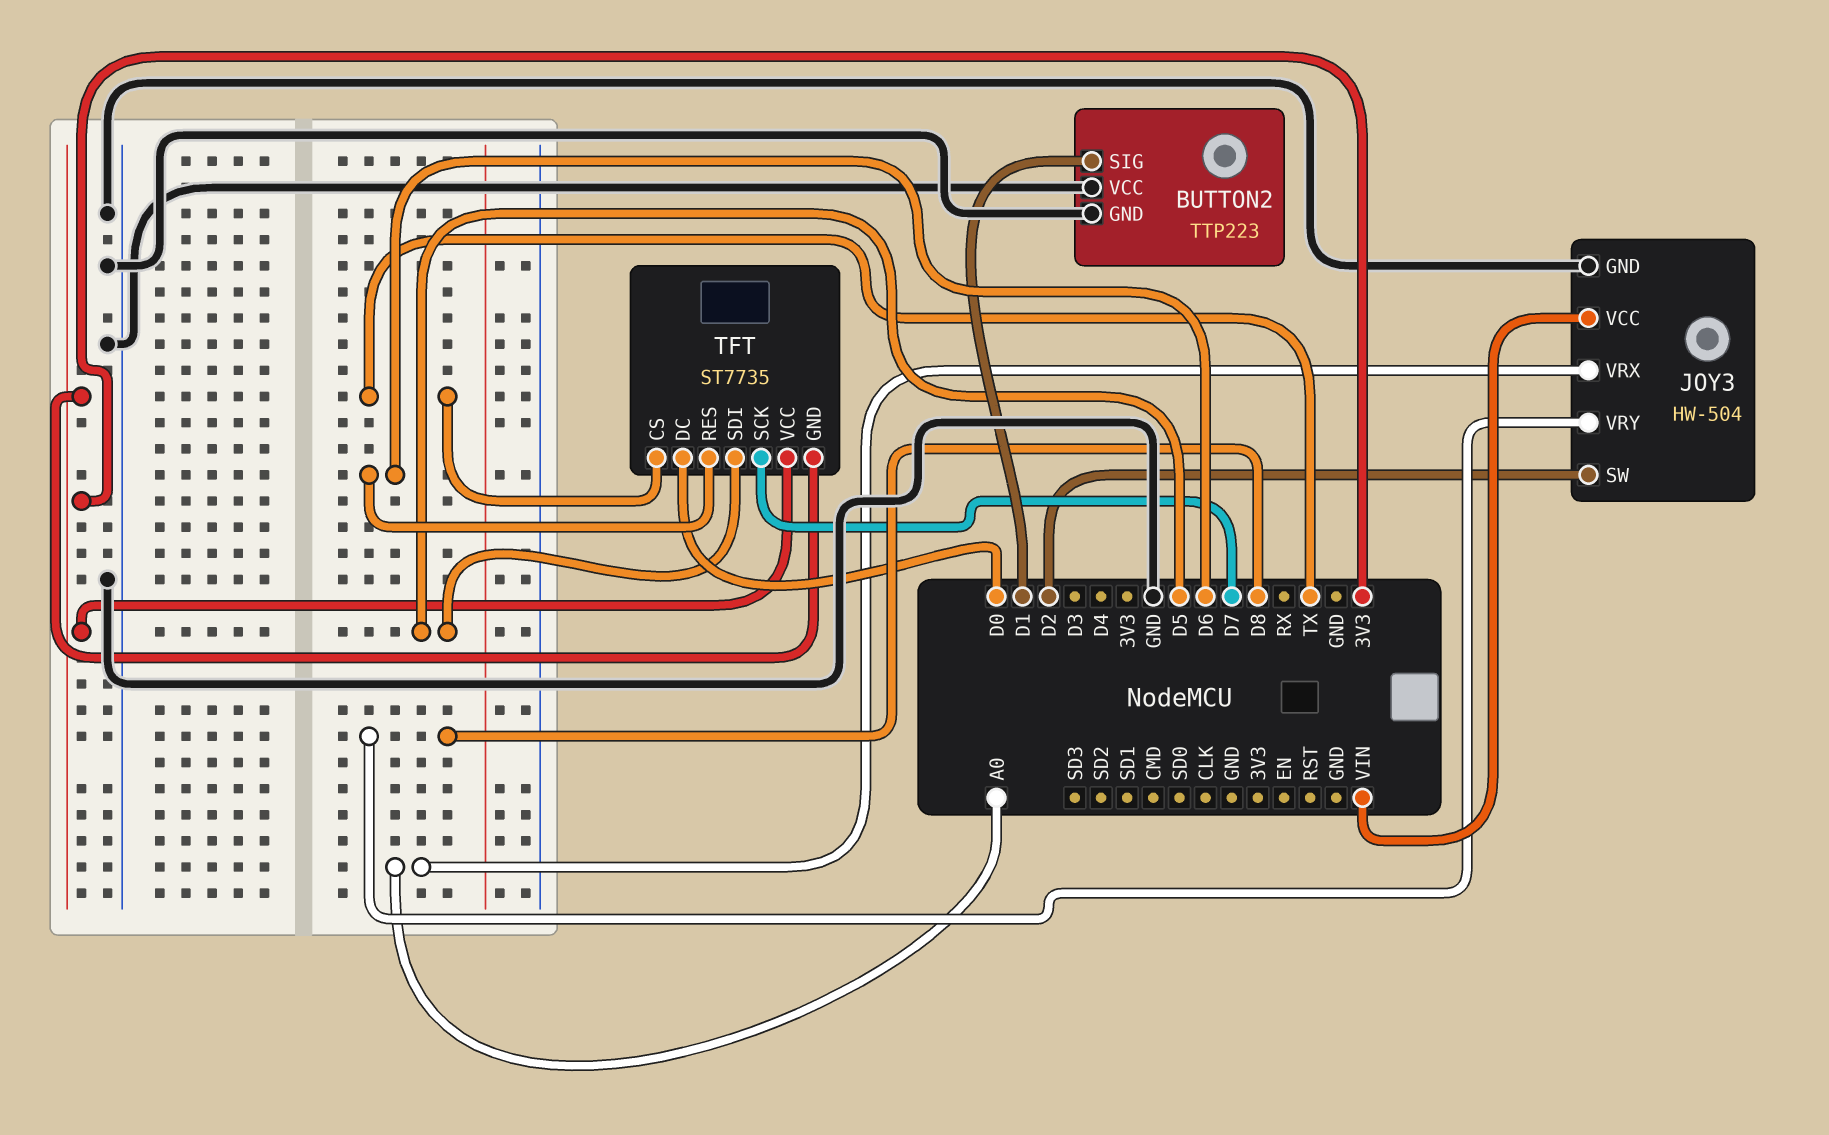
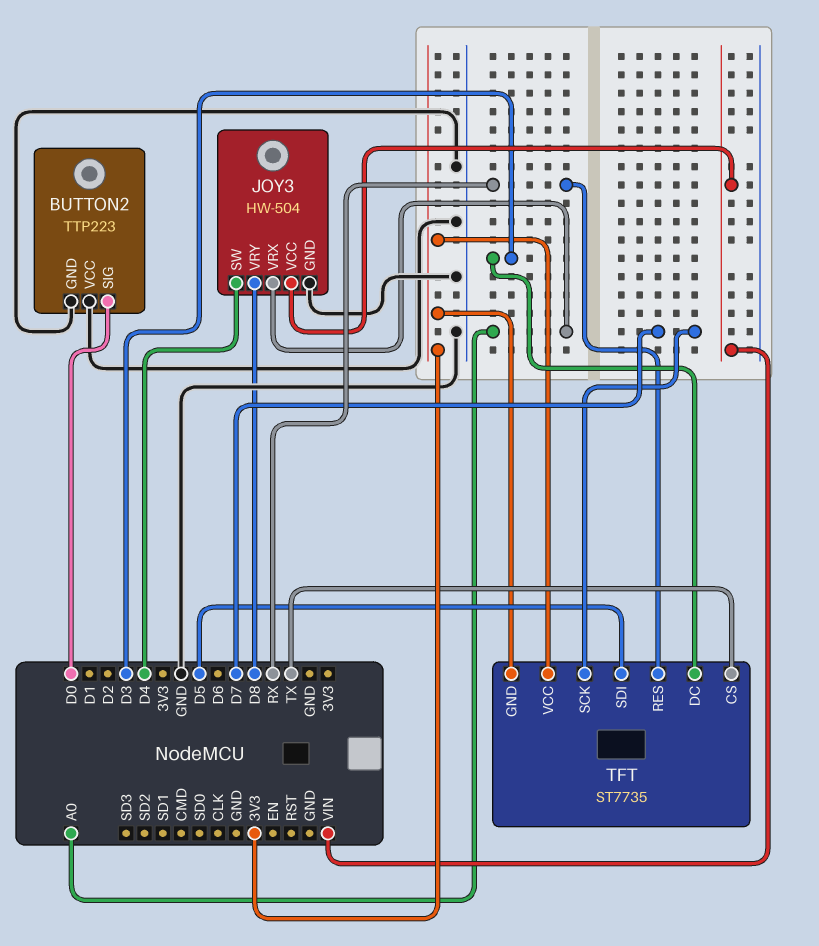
BUTTON2 pin SIG: D1 -> D0
JOY3 pin SW: D2 -> D4
TFT pin DC: D0 -> D3
TFT pin RES: D6 -> RX

